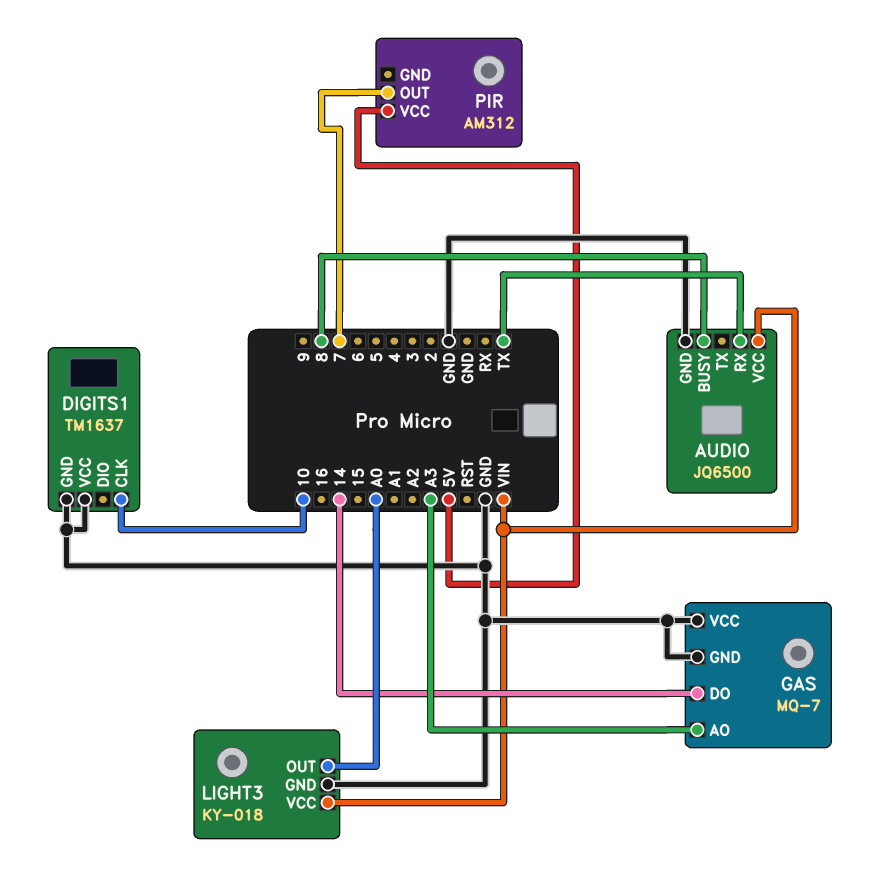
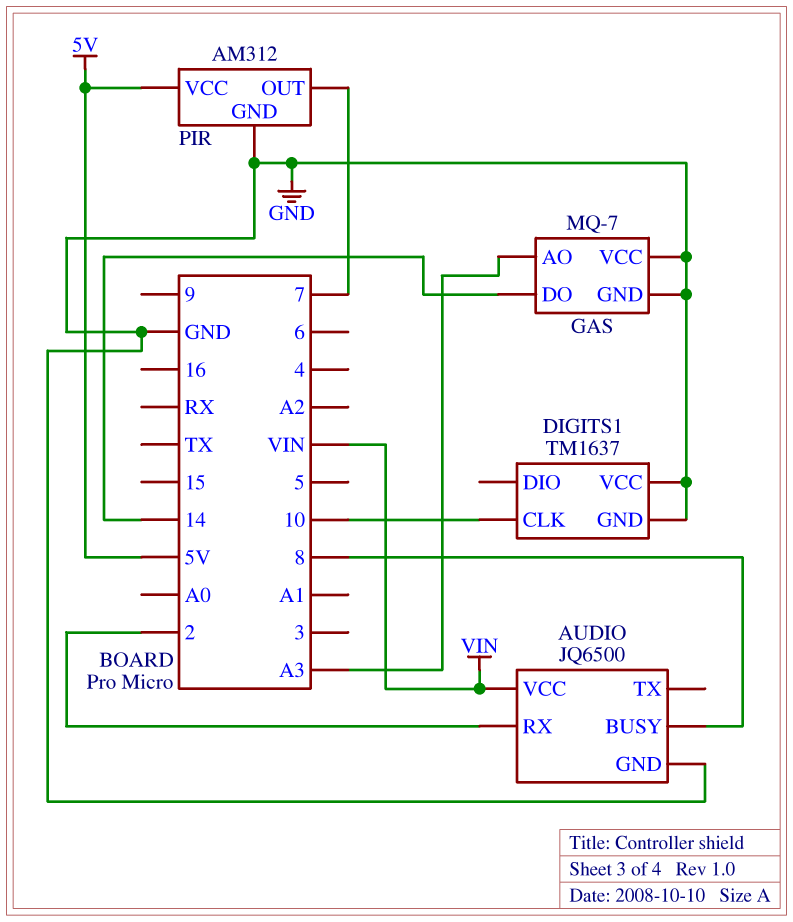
AUDIO pin RX: TX -> 2
LIGHT3: KY-018 -> none
LIGHT3 pin GND: GND -> none
LIGHT3 pin OUT: A0 -> none
LIGHT3 pin VCC: VIN -> none
PIR pin GND: none -> GND

